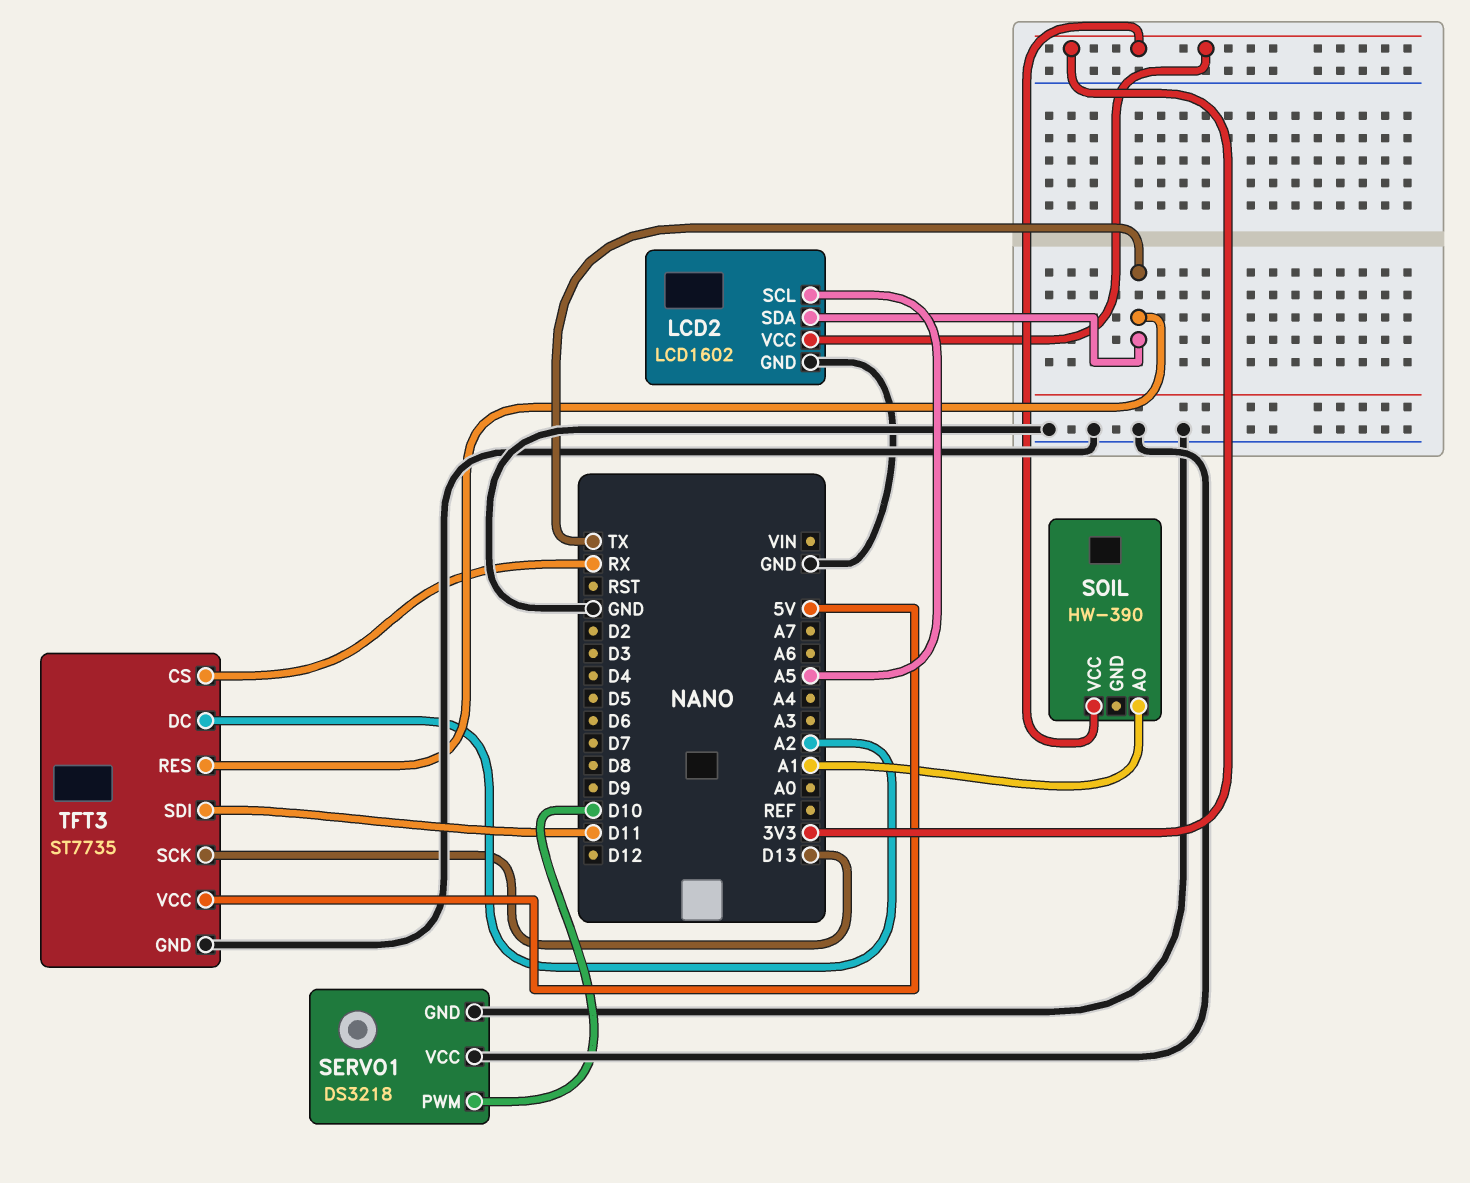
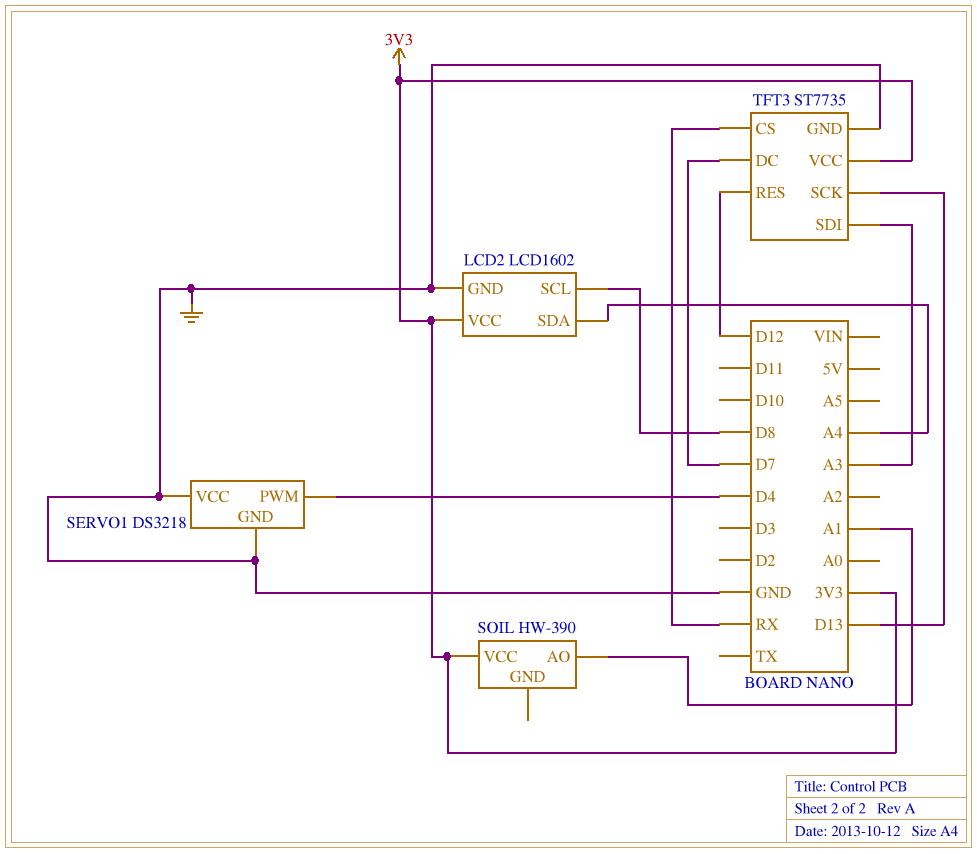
LCD2 pin SCL: A5 -> D8
LCD2 pin SDA: TX -> A4
SERVO1 pin PWM: D10 -> D4
TFT3 pin DC: A2 -> D7
TFT3 pin RES: TX -> D12
TFT3 pin SDI: D11 -> A3
TFT3 pin VCC: 5V -> 3V3

